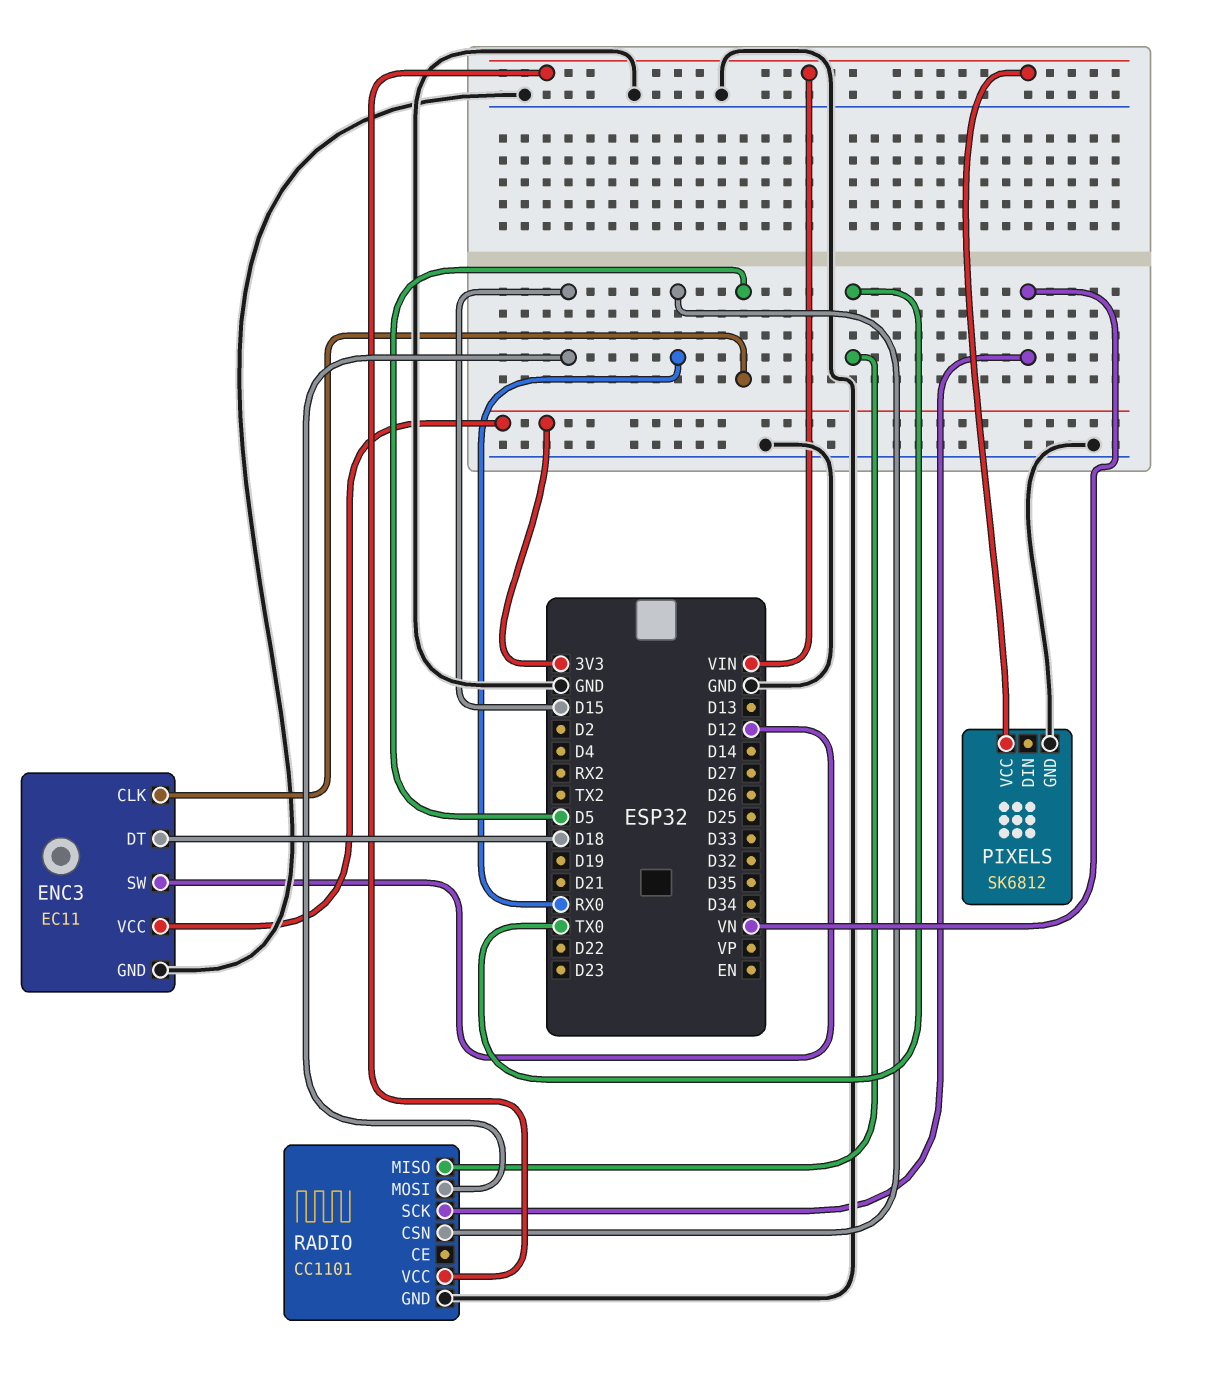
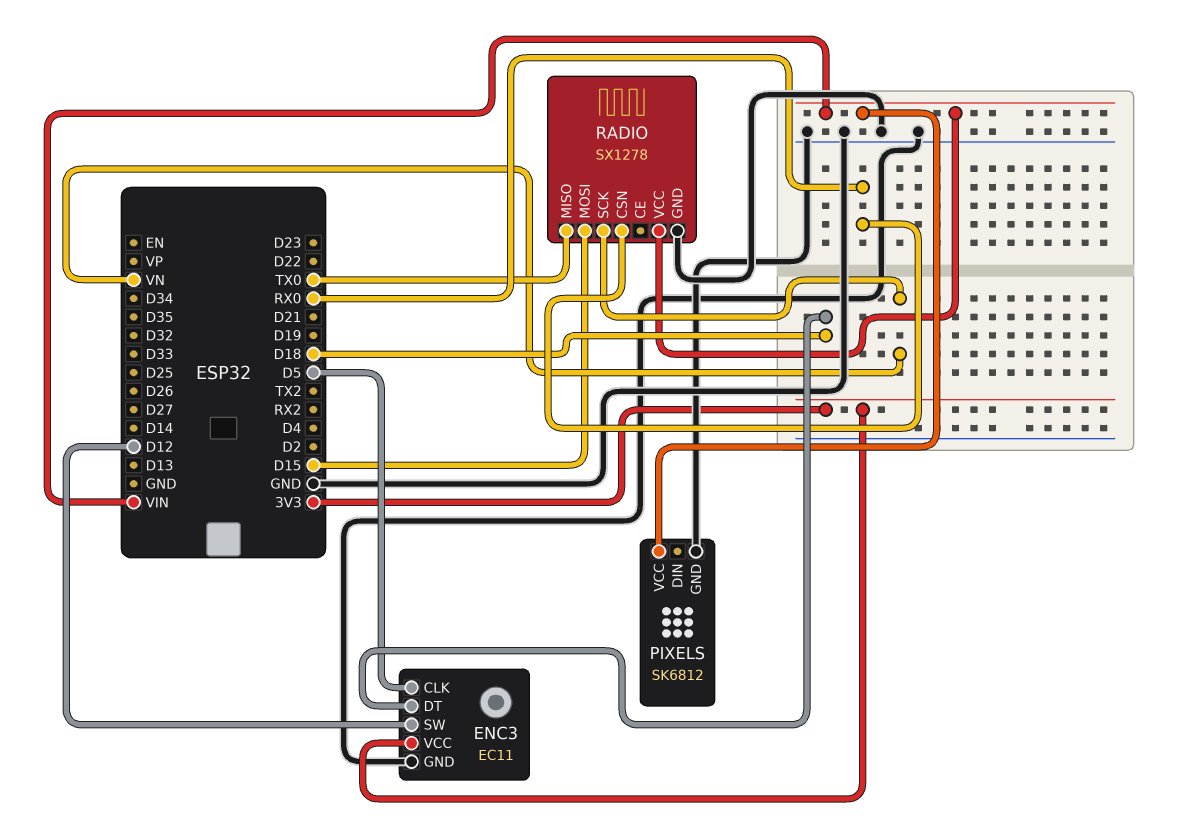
RADIO: CC1101 -> SX1278

